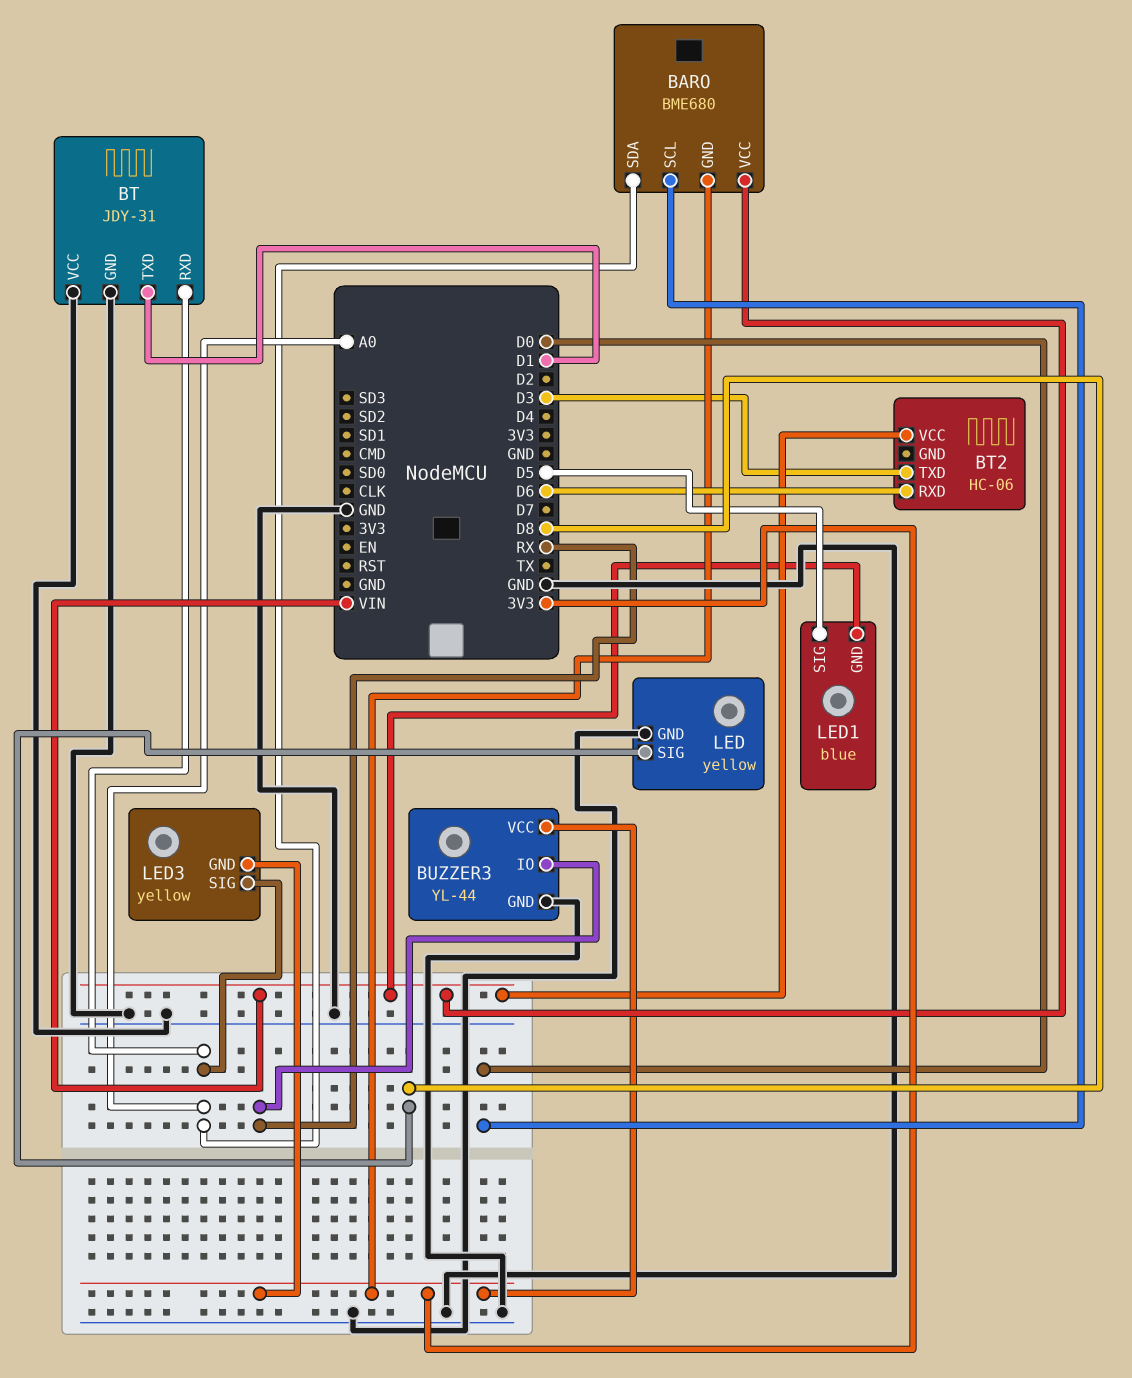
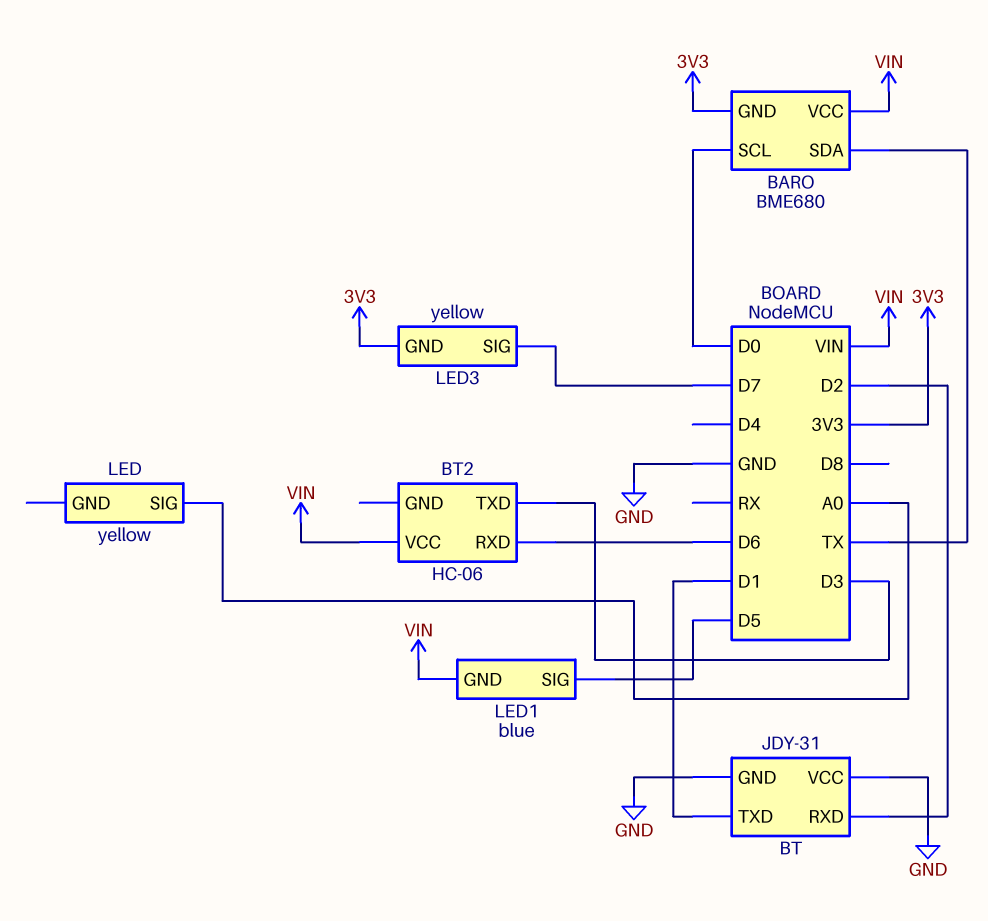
BARO pin SDA: A0 -> TX
BT pin RXD: A0 -> D2
BUZZER3: YL-44 -> none
BUZZER3 pin GND: GND -> none
BUZZER3 pin IO: RX -> none
BUZZER3 pin VCC: 3V3 -> none
LED pin GND: GND -> none
LED pin SIG: D8 -> A0
LED3 pin SIG: A0 -> D7

